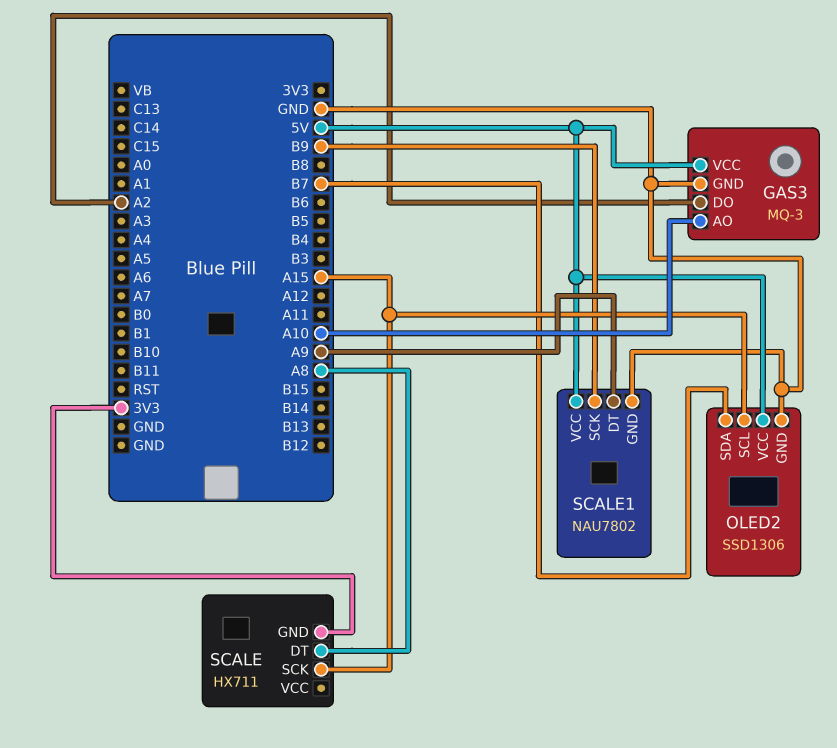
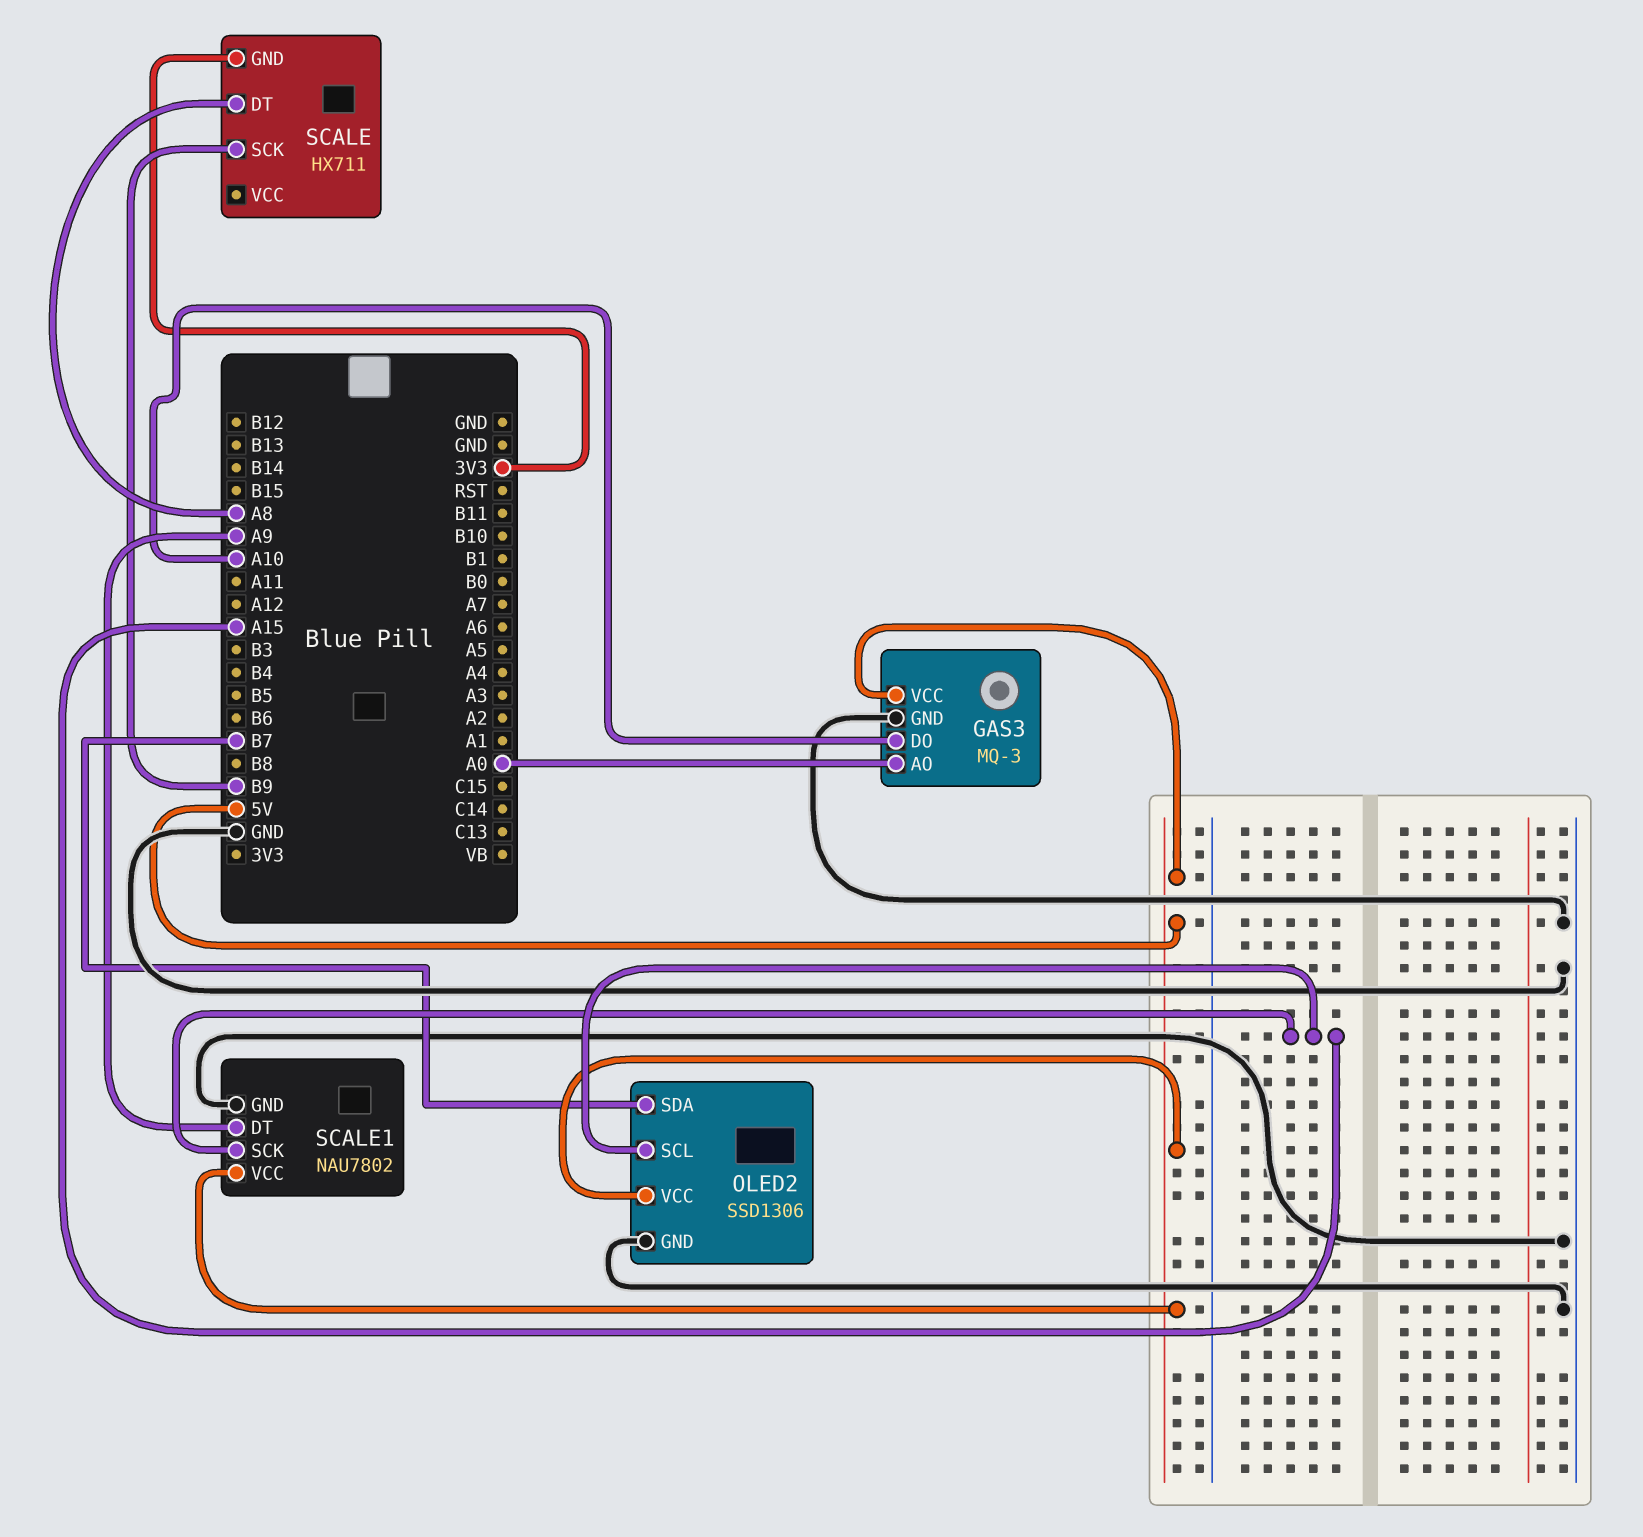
GAS3 pin AO: A10 -> A0
GAS3 pin DO: A2 -> A10
SCALE pin SCK: A15 -> B9
SCALE1 pin SCK: B9 -> A15

